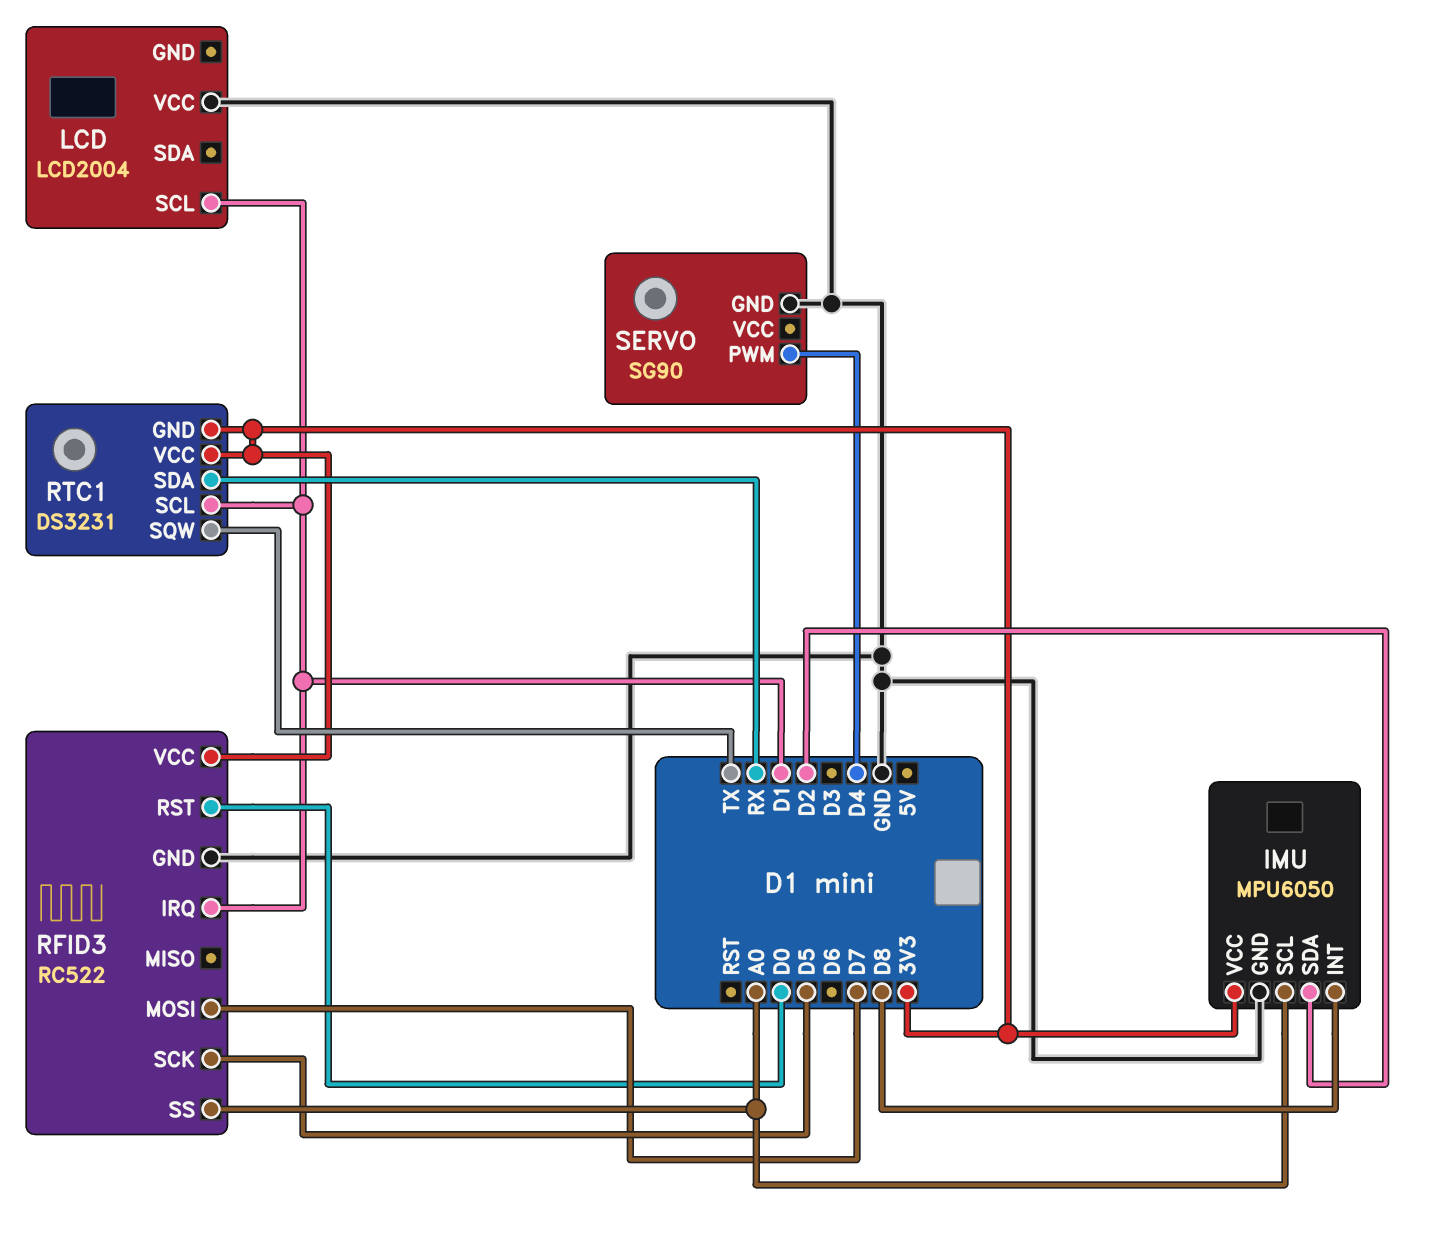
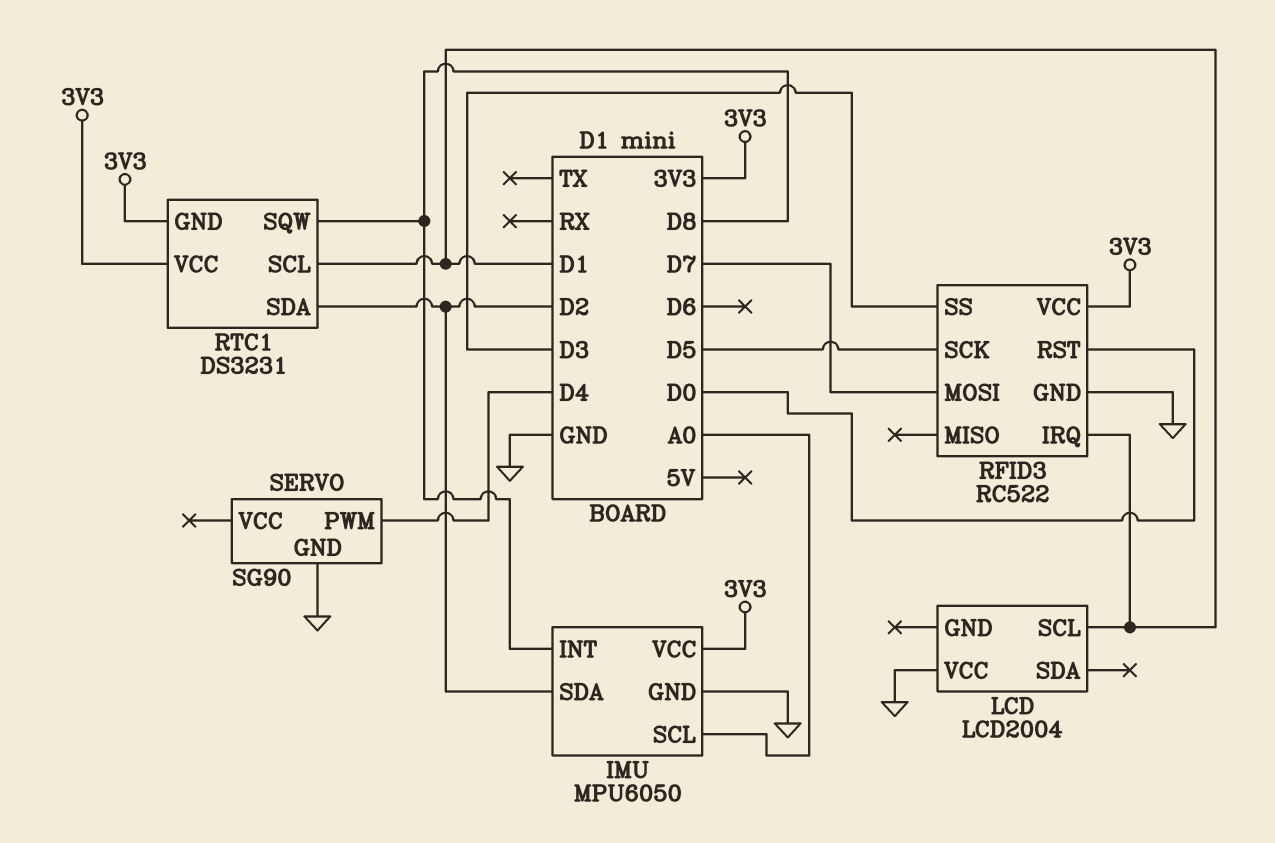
RFID3 pin SS: A0 -> D3
RTC1 pin SDA: RX -> D2
RTC1 pin SQW: TX -> D8

